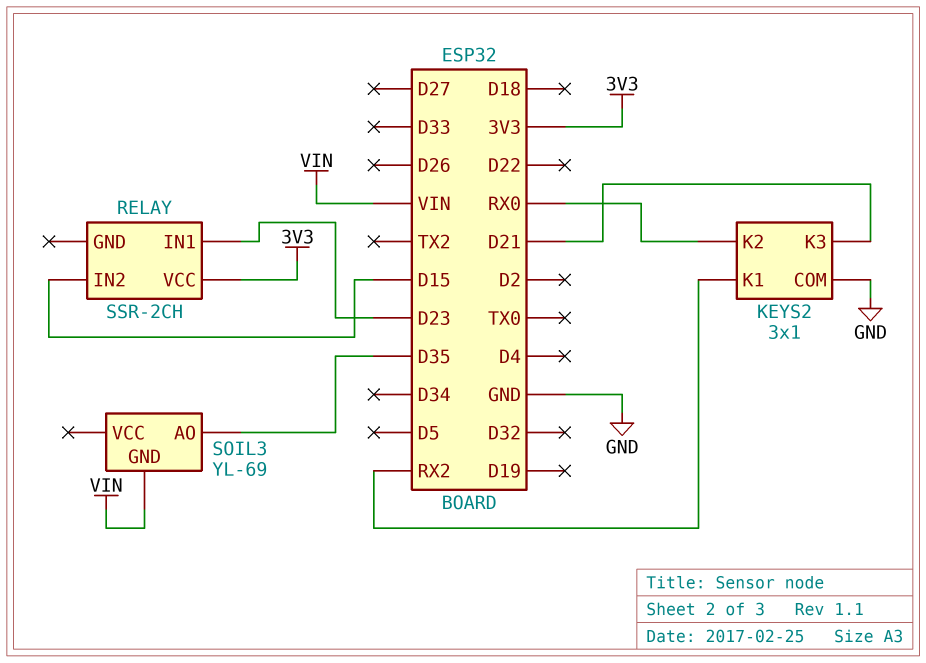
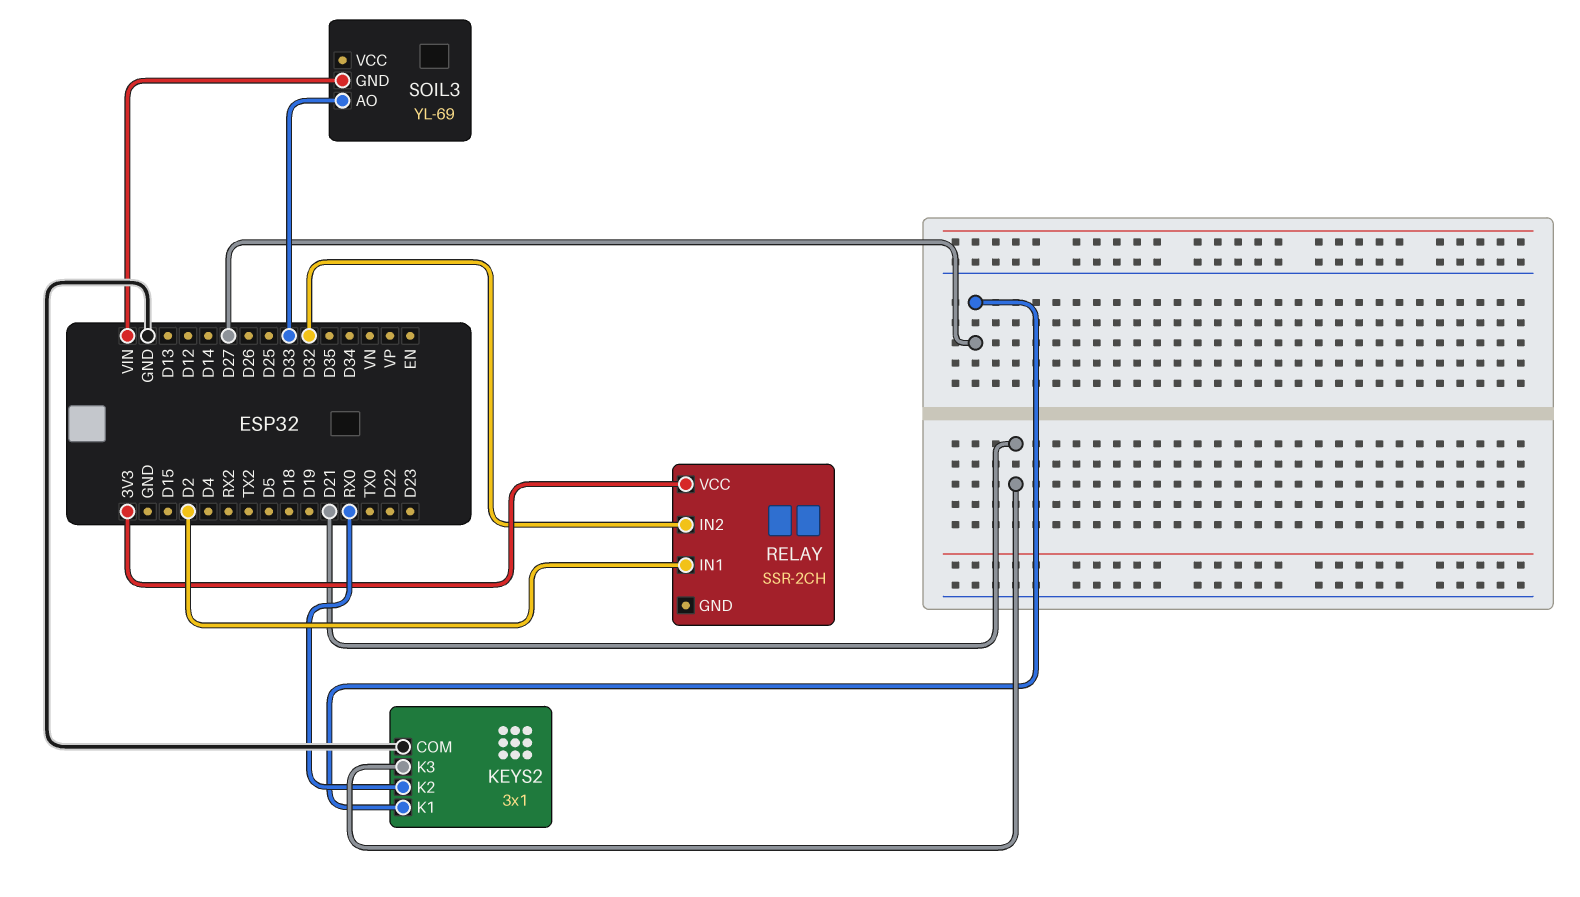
KEYS2 pin K1: RX2 -> D27
RELAY pin IN1: D23 -> D2
RELAY pin IN2: D15 -> D32
SOIL3 pin AO: D35 -> D33

